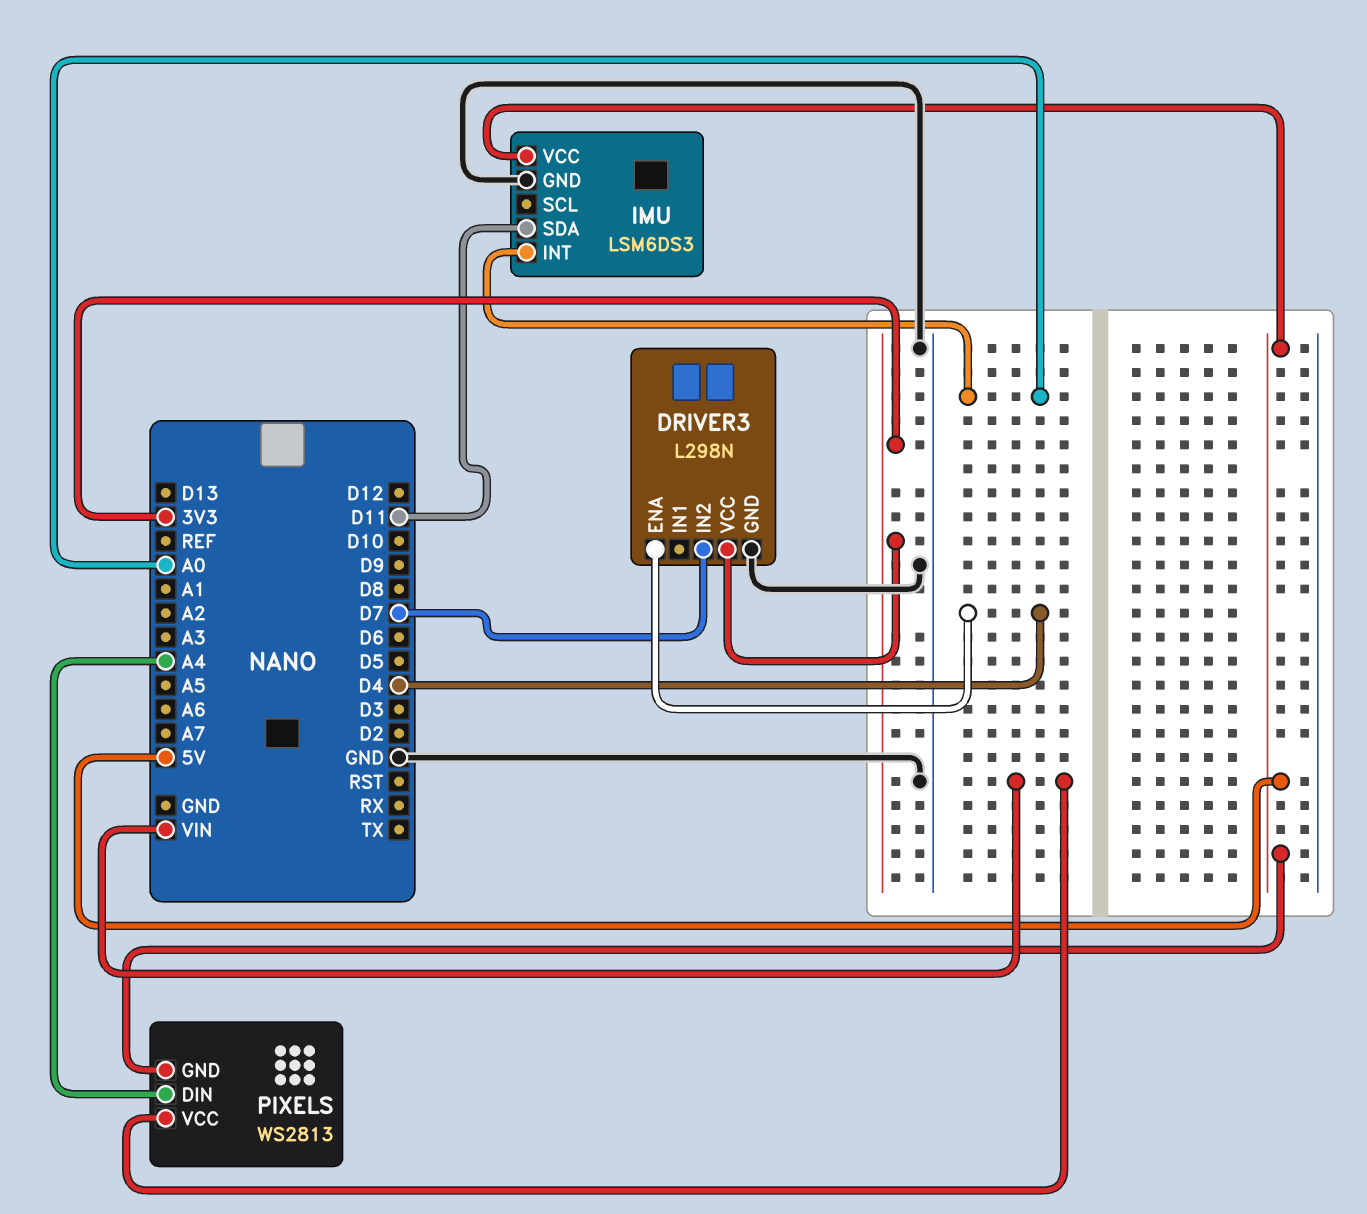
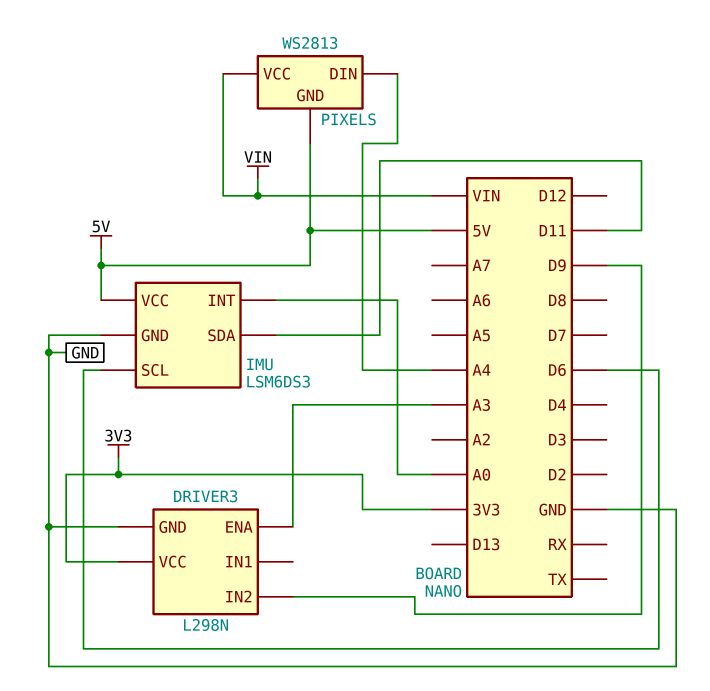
DRIVER3 pin ENA: D4 -> A3
DRIVER3 pin IN2: D7 -> D9
IMU pin SCL: none -> D6

